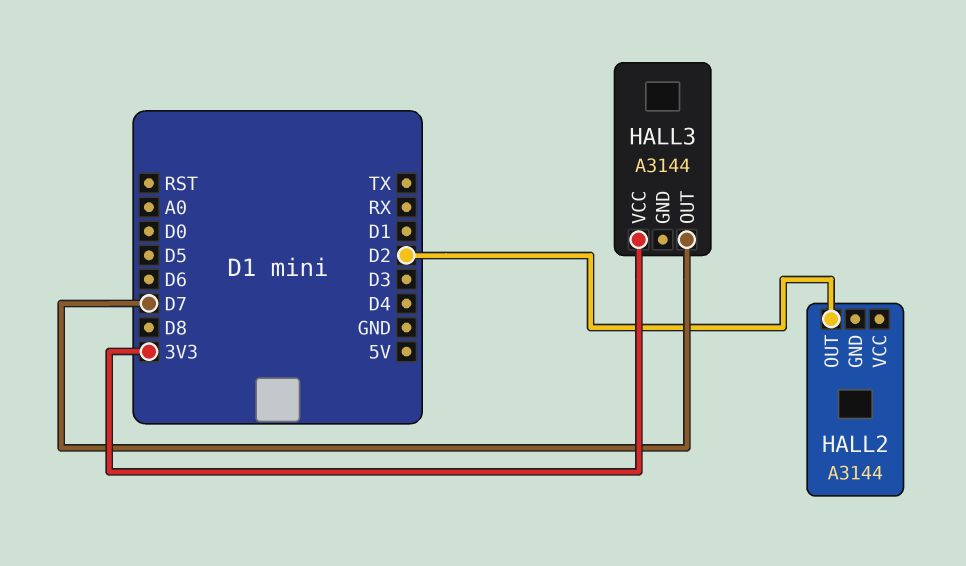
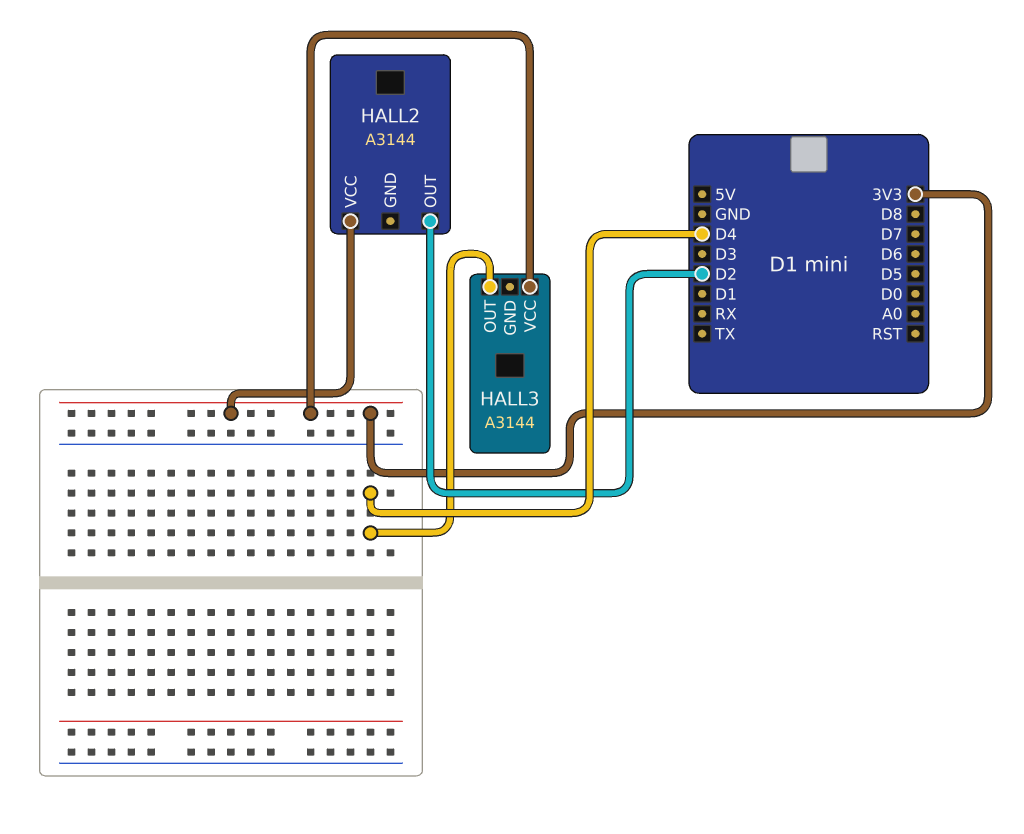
HALL2 pin VCC: none -> 3V3
HALL3 pin OUT: D7 -> D4

